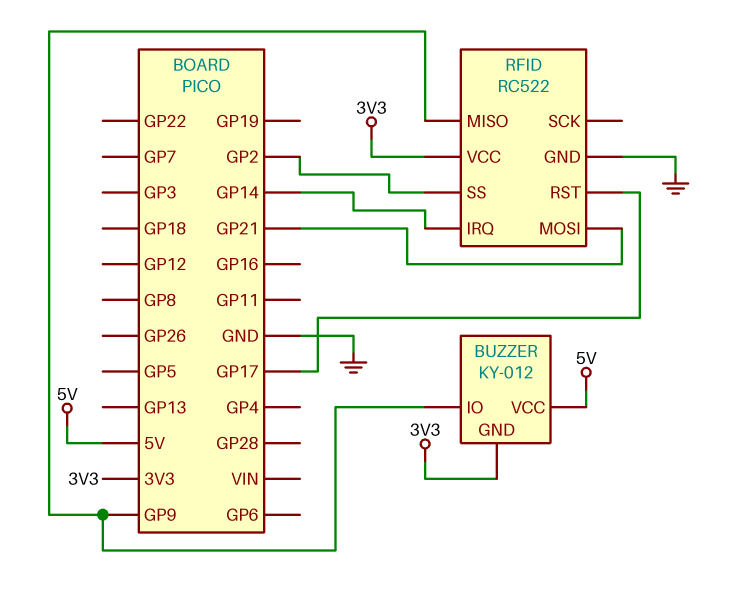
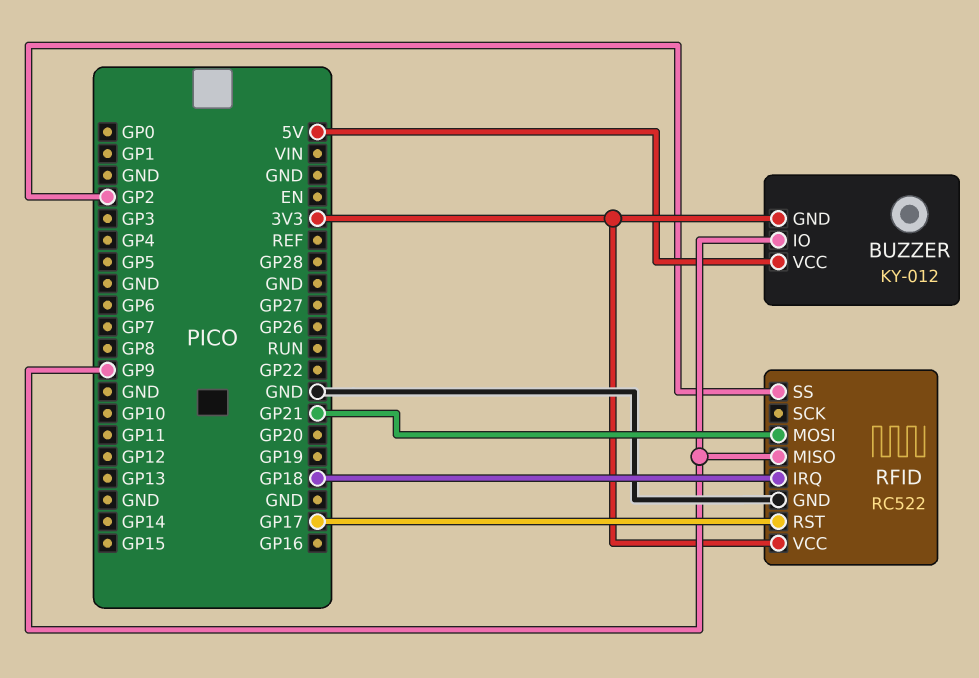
RFID pin IRQ: GP14 -> GP18

